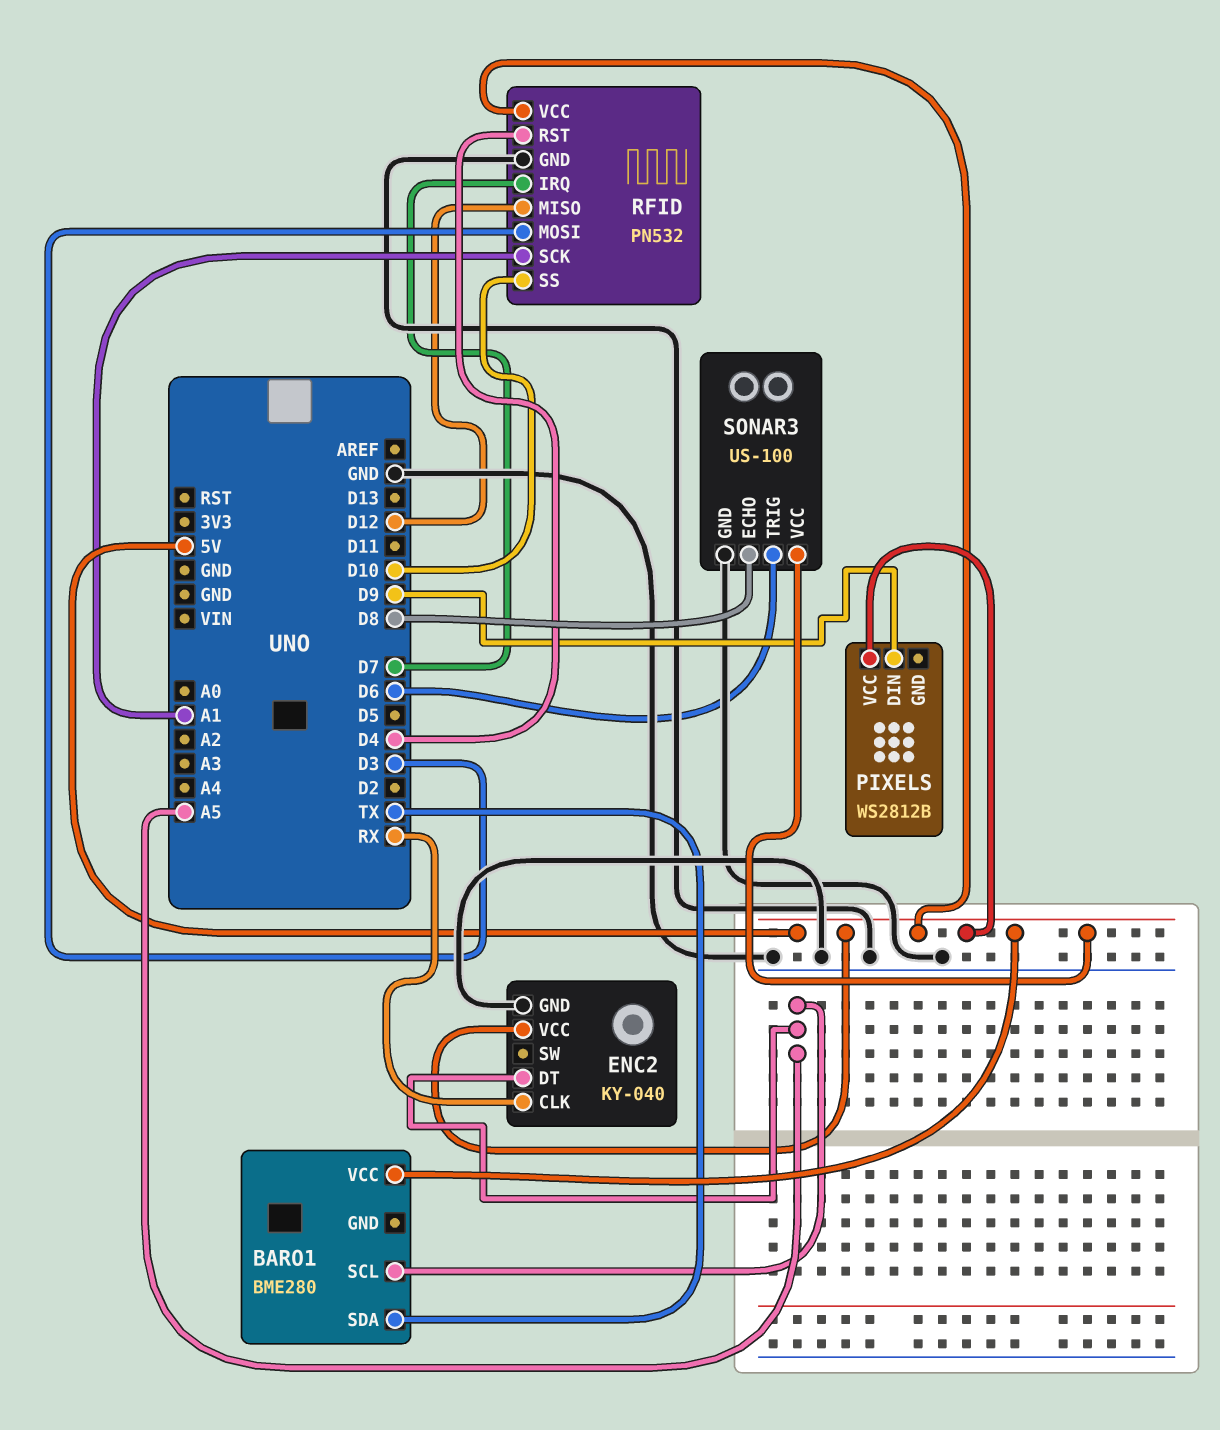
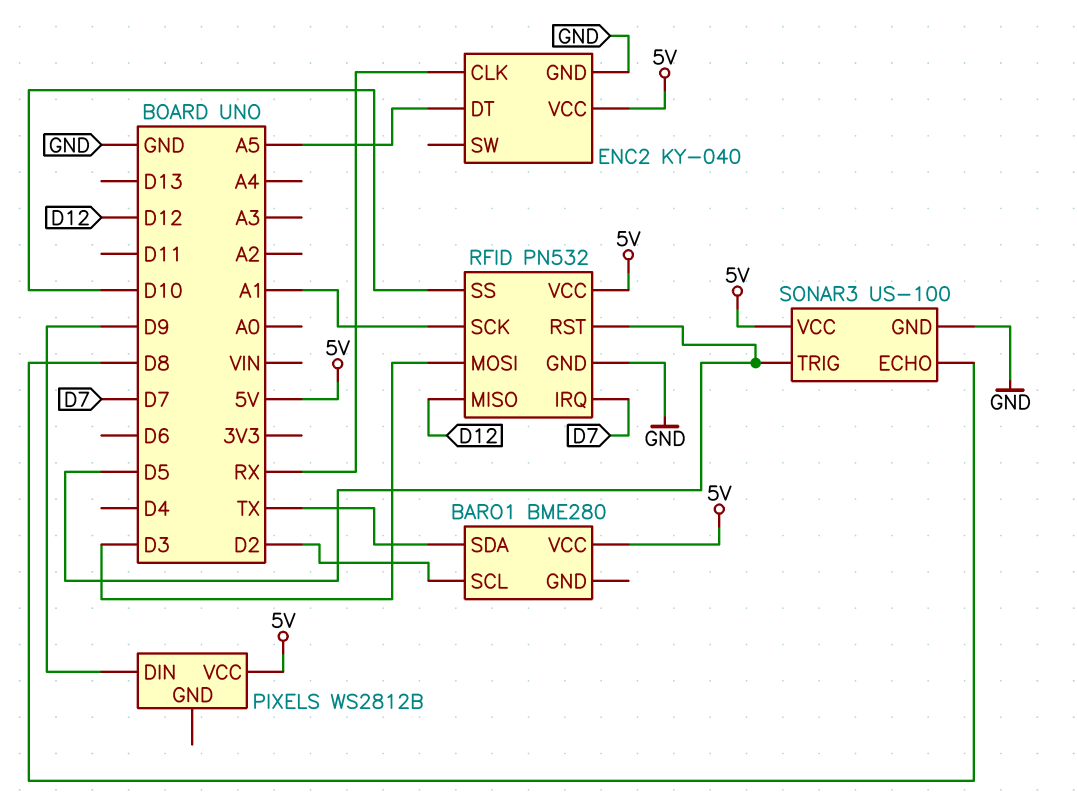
BARO1 pin SCL: A5 -> D2
RFID pin RST: D4 -> D5
SONAR3 pin TRIG: D6 -> D5

